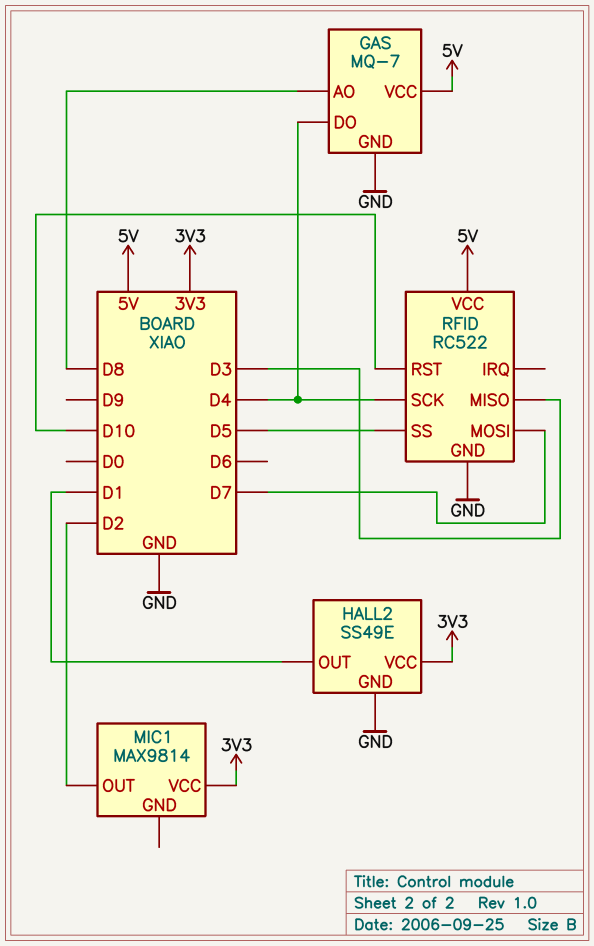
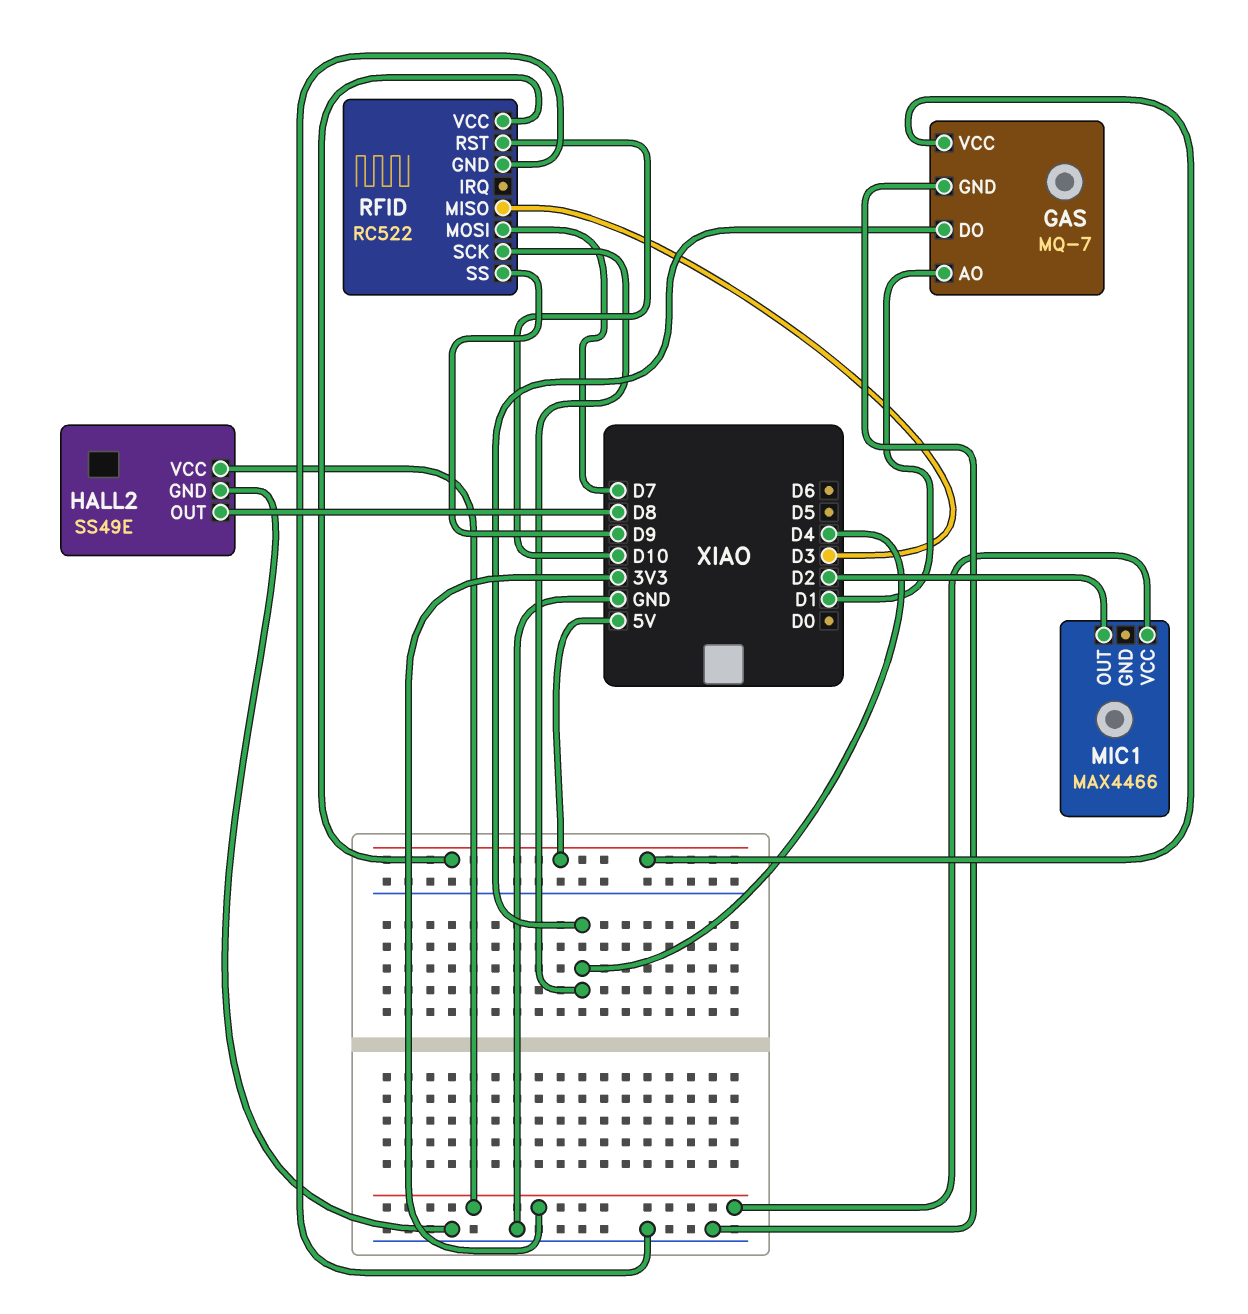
GAS pin AO: D8 -> D1
HALL2 pin OUT: D1 -> D8
MIC1: MAX9814 -> MAX4466
RFID pin SS: D5 -> D9

